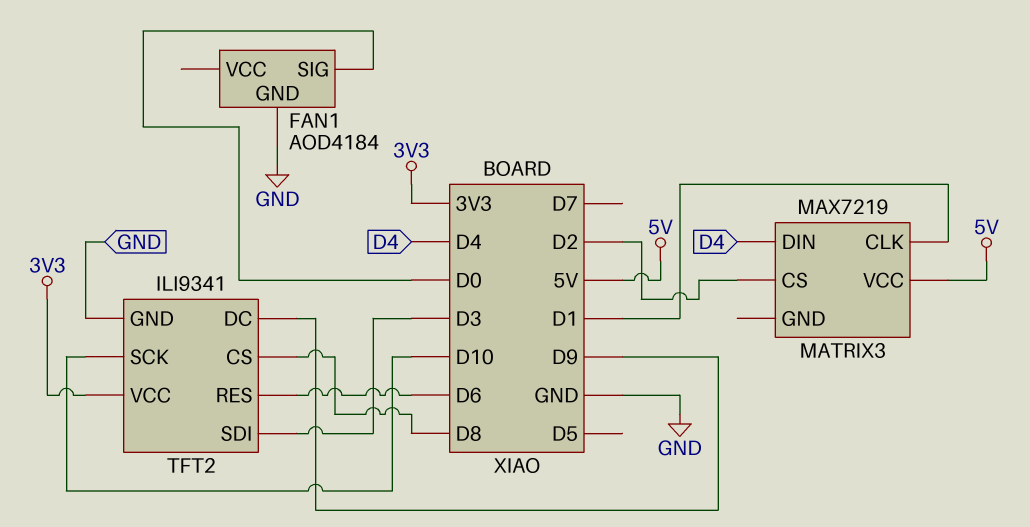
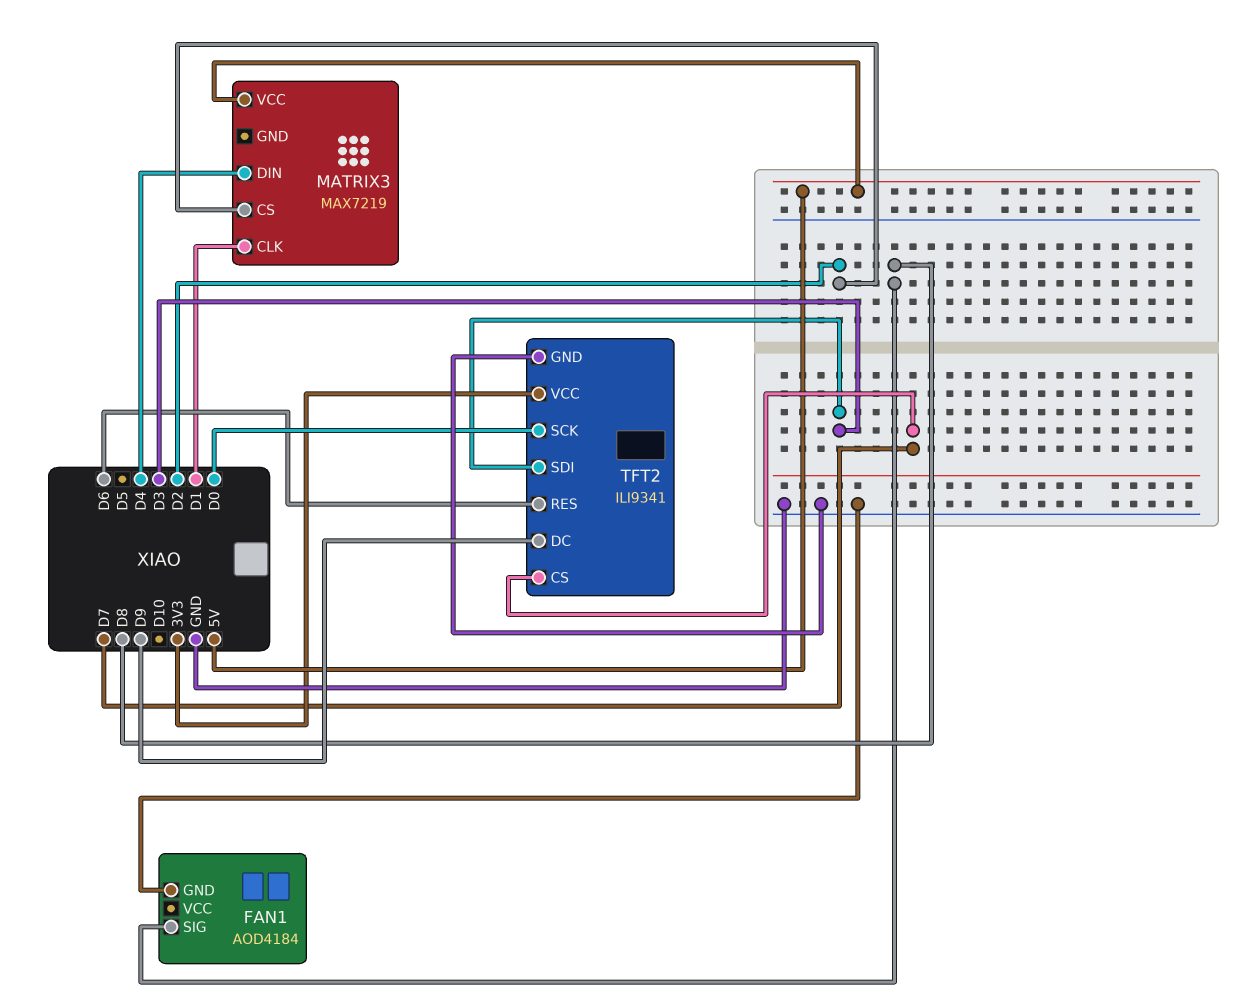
FAN1 pin SIG: D0 -> D8
TFT2 pin CS: D8 -> D7
TFT2 pin SCK: D10 -> D0

